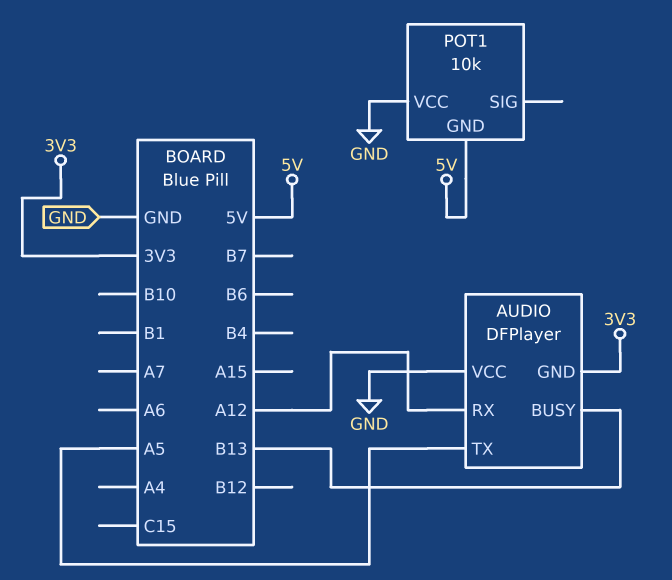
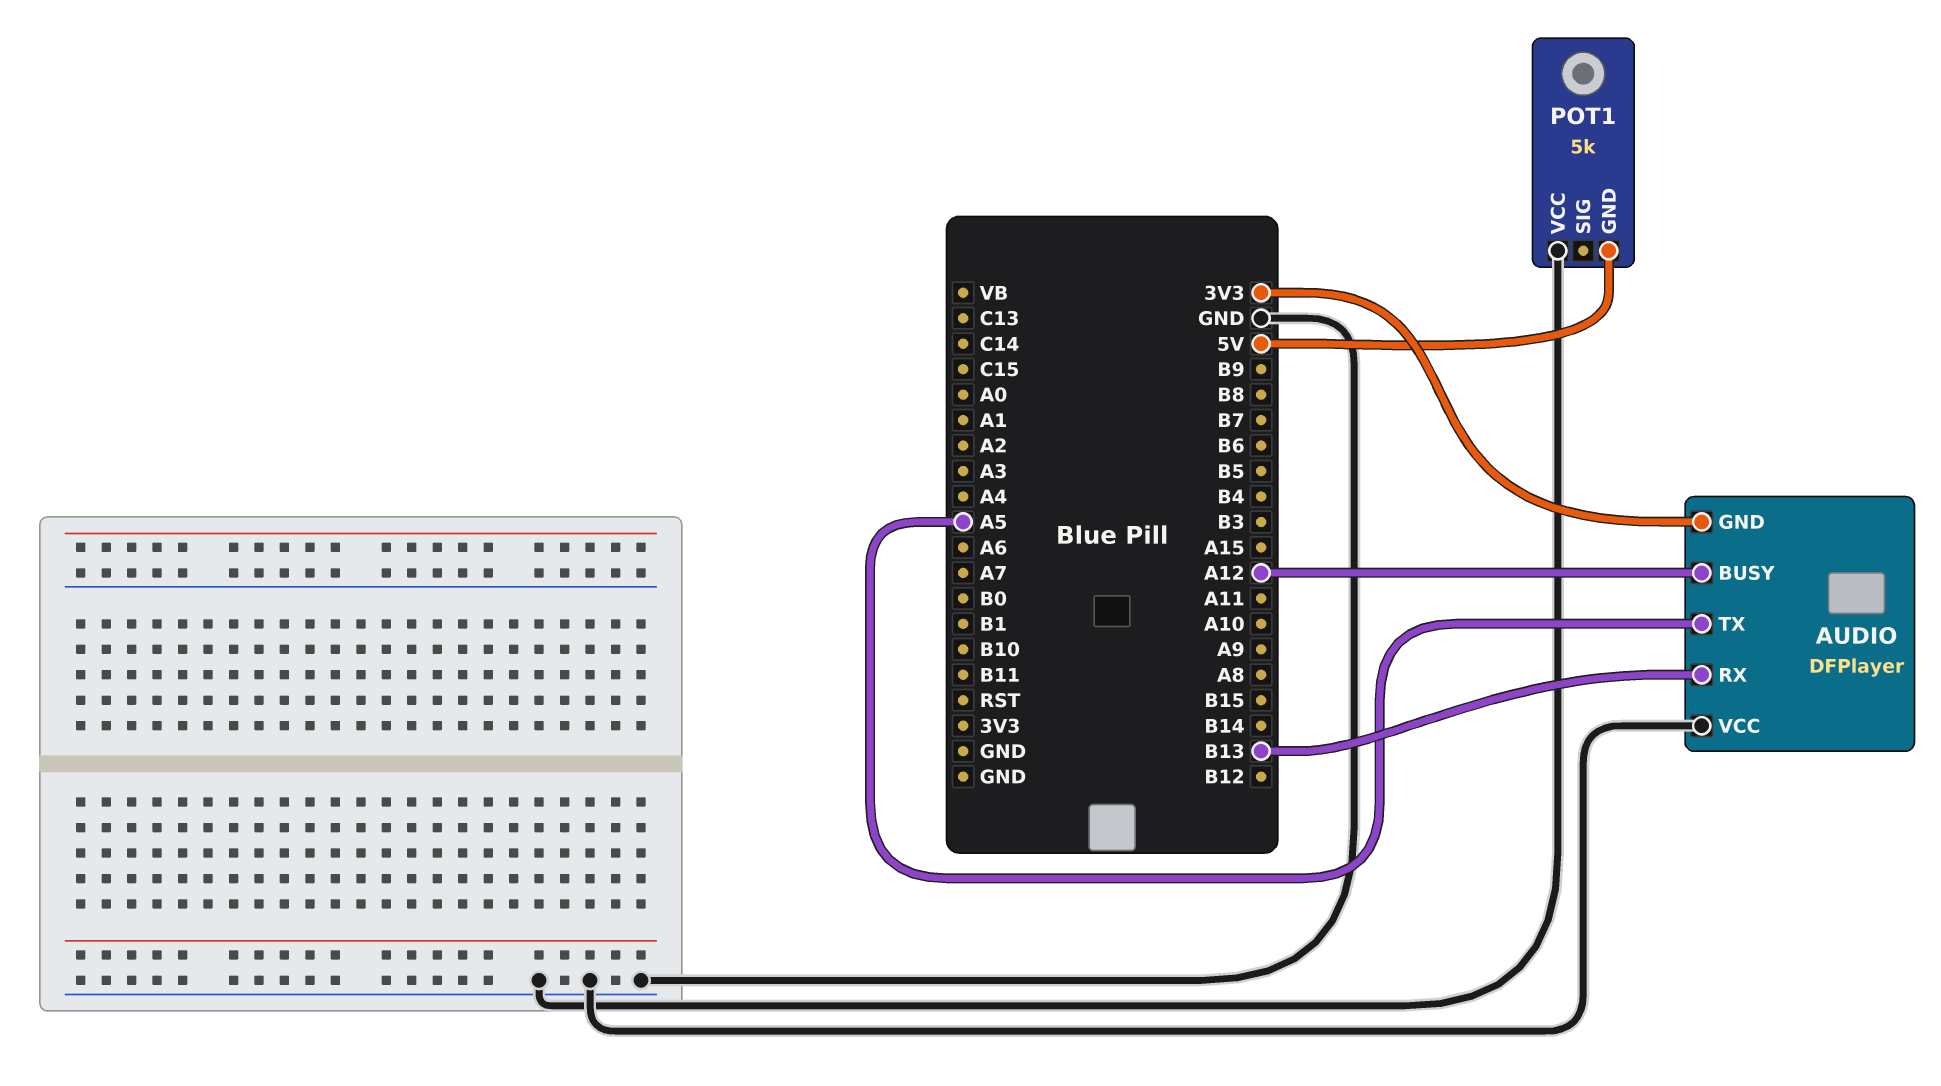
AUDIO pin BUSY: B13 -> A12
AUDIO pin RX: A12 -> B13
POT1: 10k -> 5k

